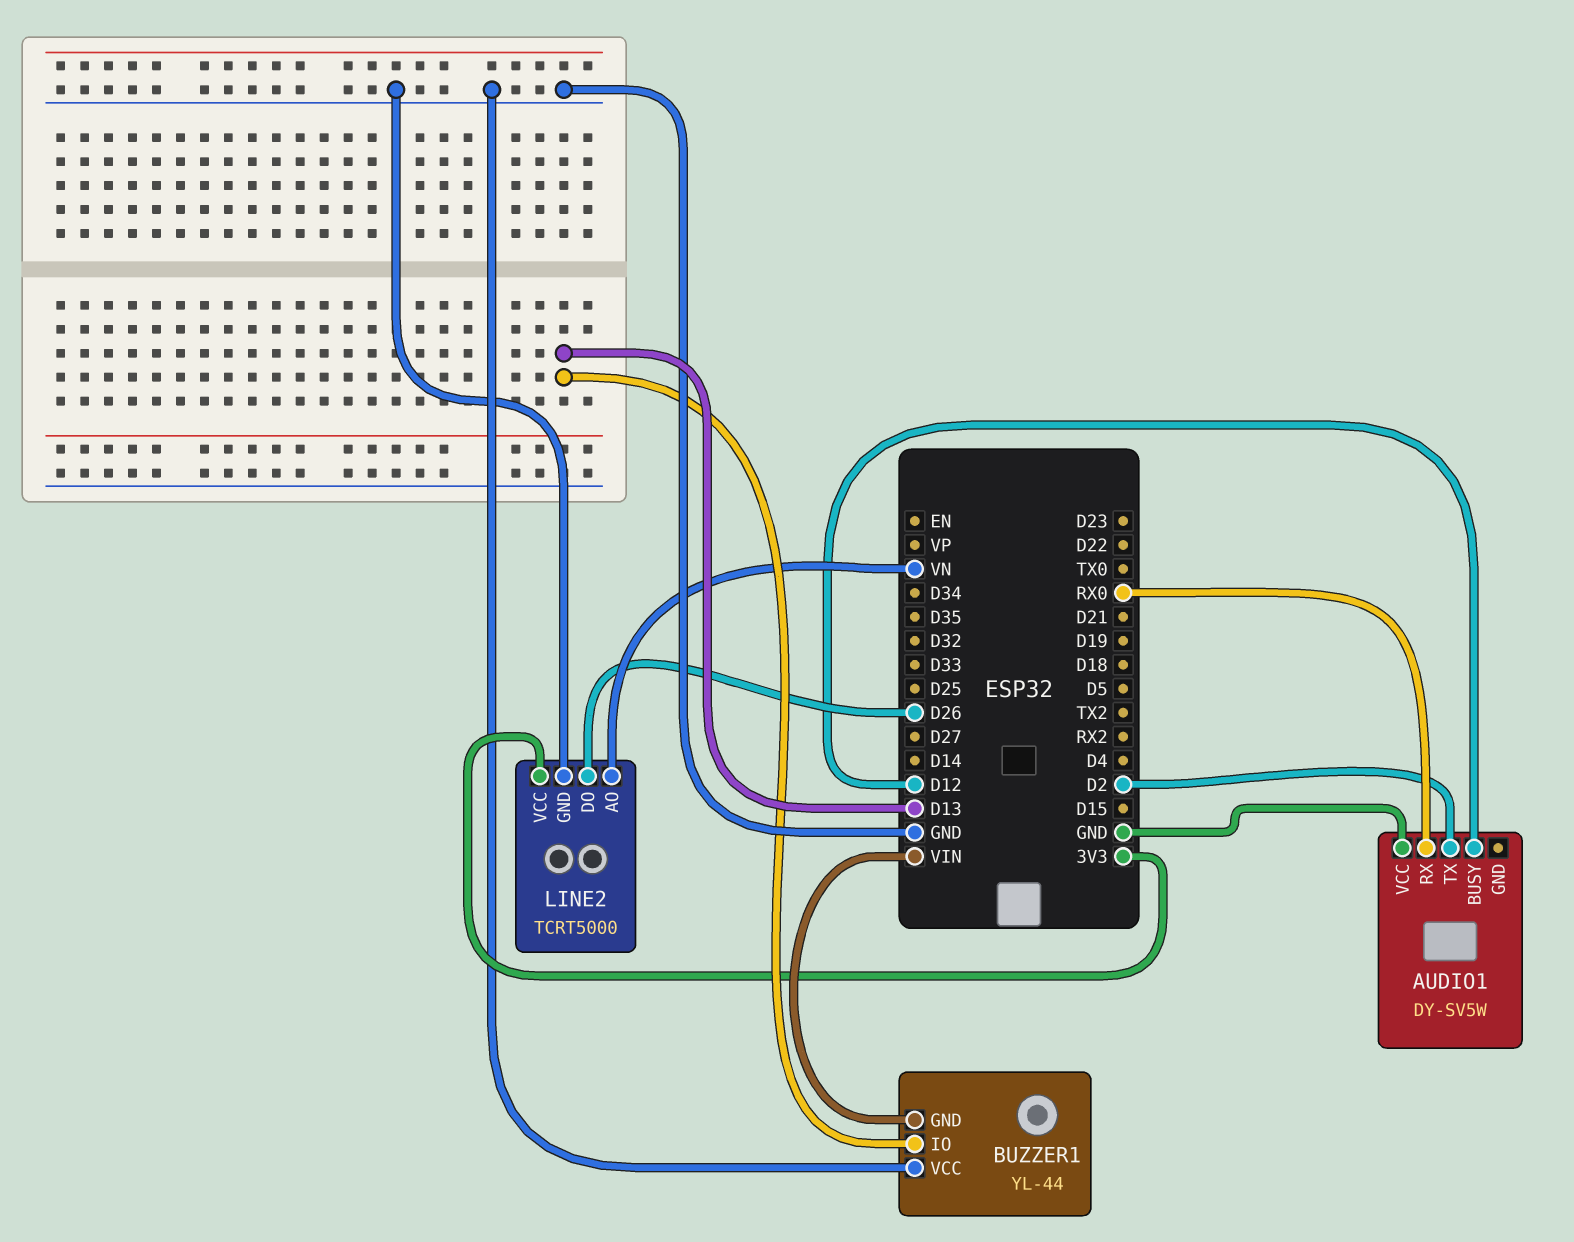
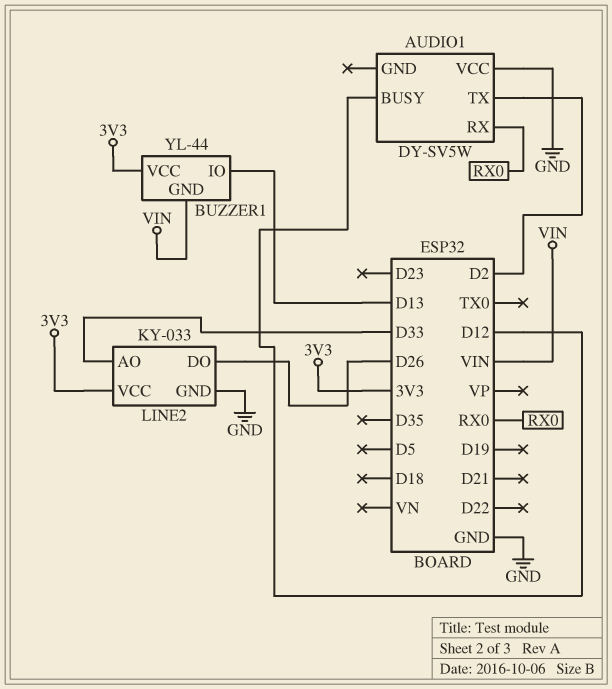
BUZZER1 pin VCC: GND -> 3V3
LINE2: TCRT5000 -> KY-033
LINE2 pin AO: VN -> D33

